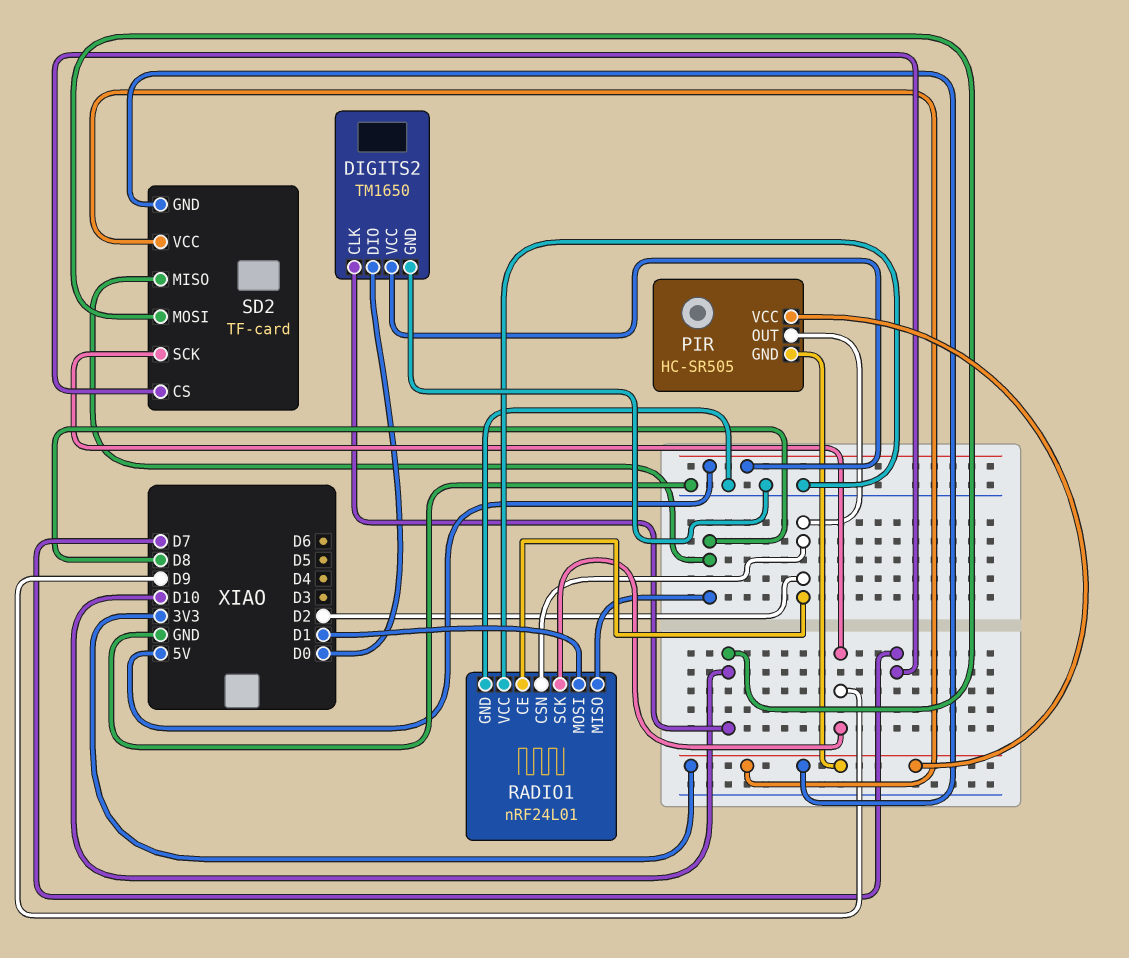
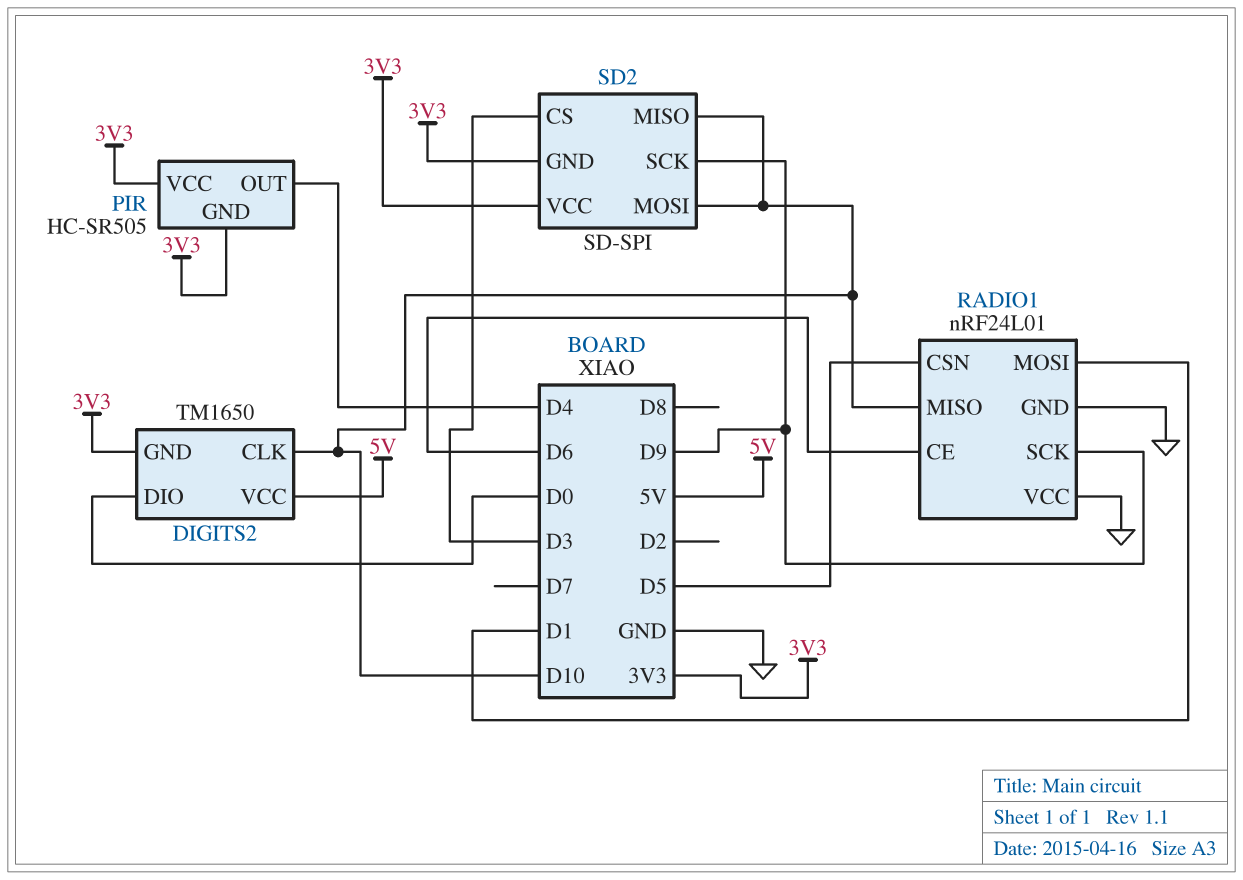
DIGITS2 pin GND: GND -> 3V3
PIR pin OUT: D2 -> D4
RADIO1 pin CE: D2 -> D6
RADIO1 pin CSN: D2 -> D5
RADIO1 pin MISO: D8 -> D10
SD2: TF-card -> SD-SPI
SD2 pin CS: D7 -> D3
SD2 pin MISO: D8 -> D10

